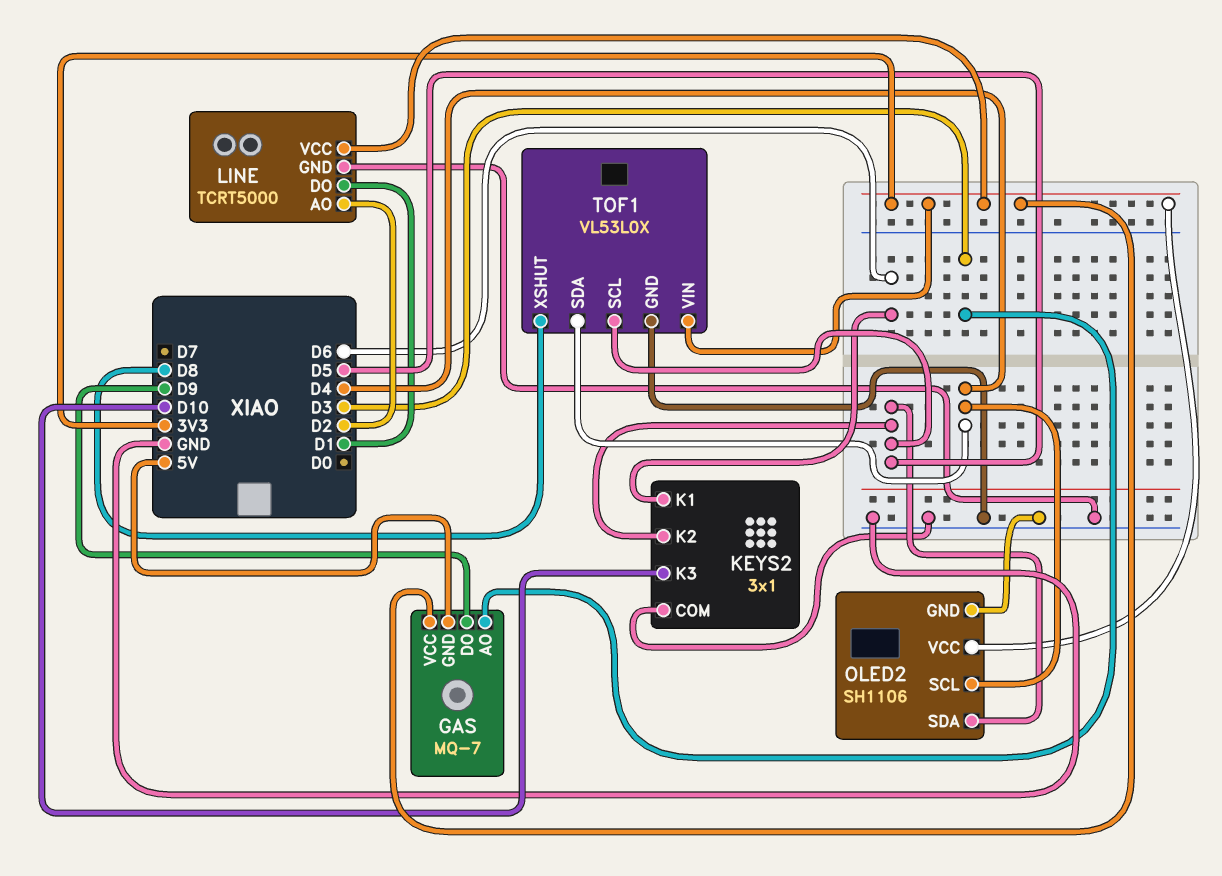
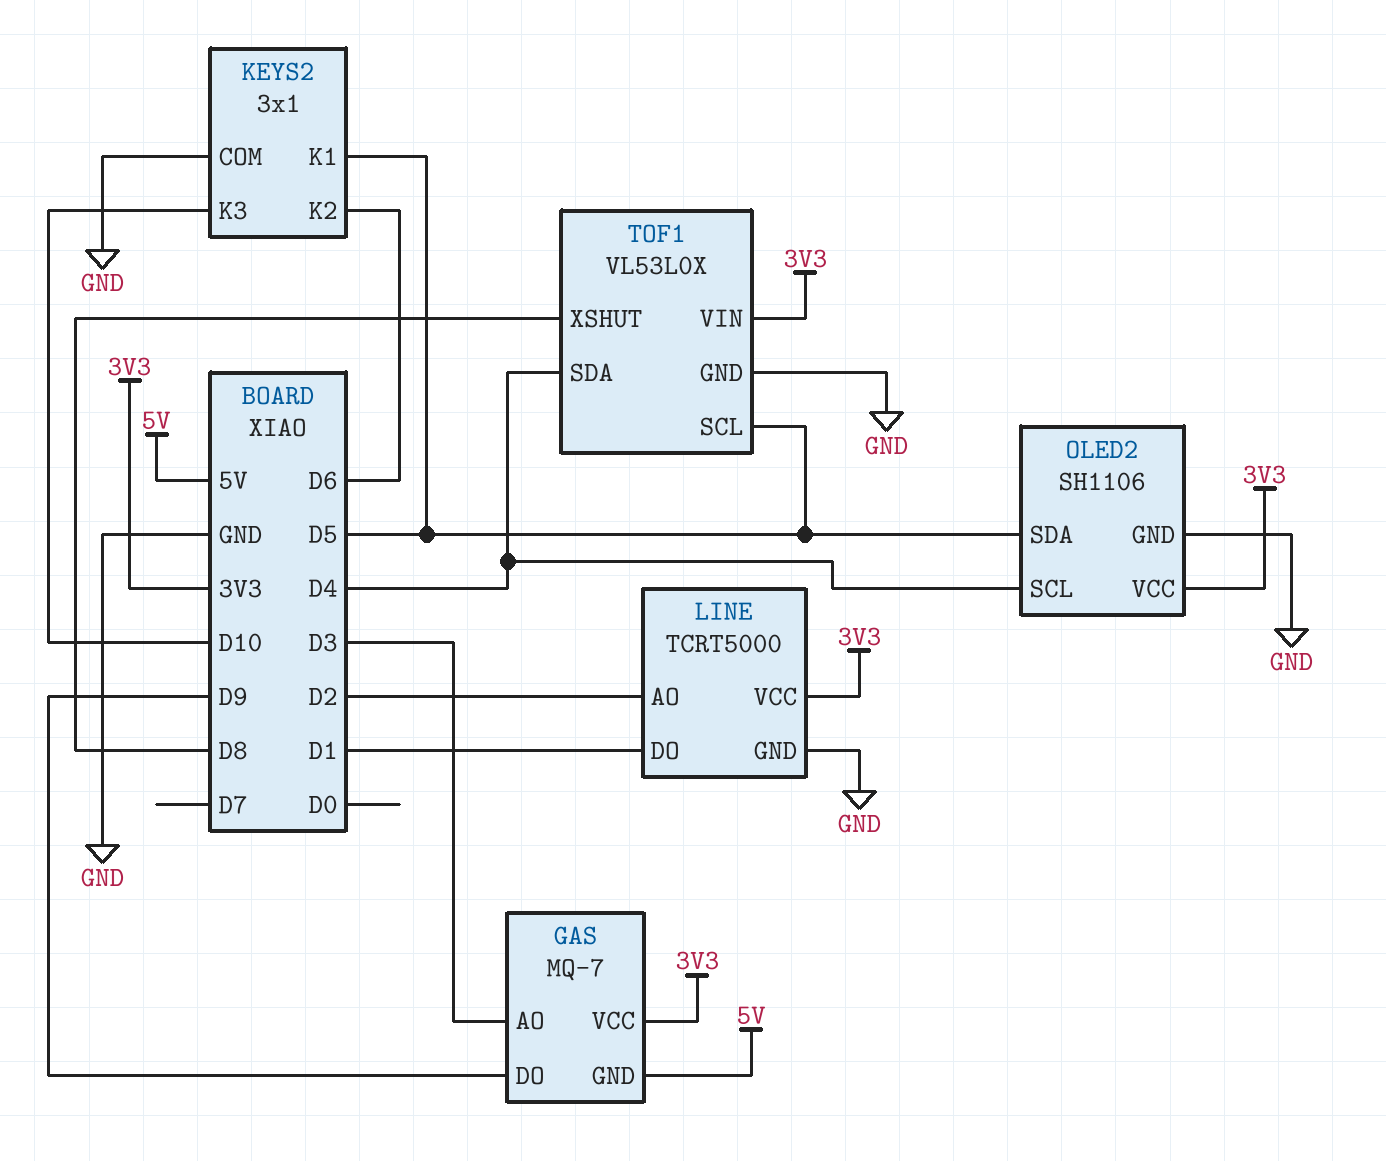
KEYS2 pin K1: D6 -> D5
KEYS2 pin K2: D5 -> D6

